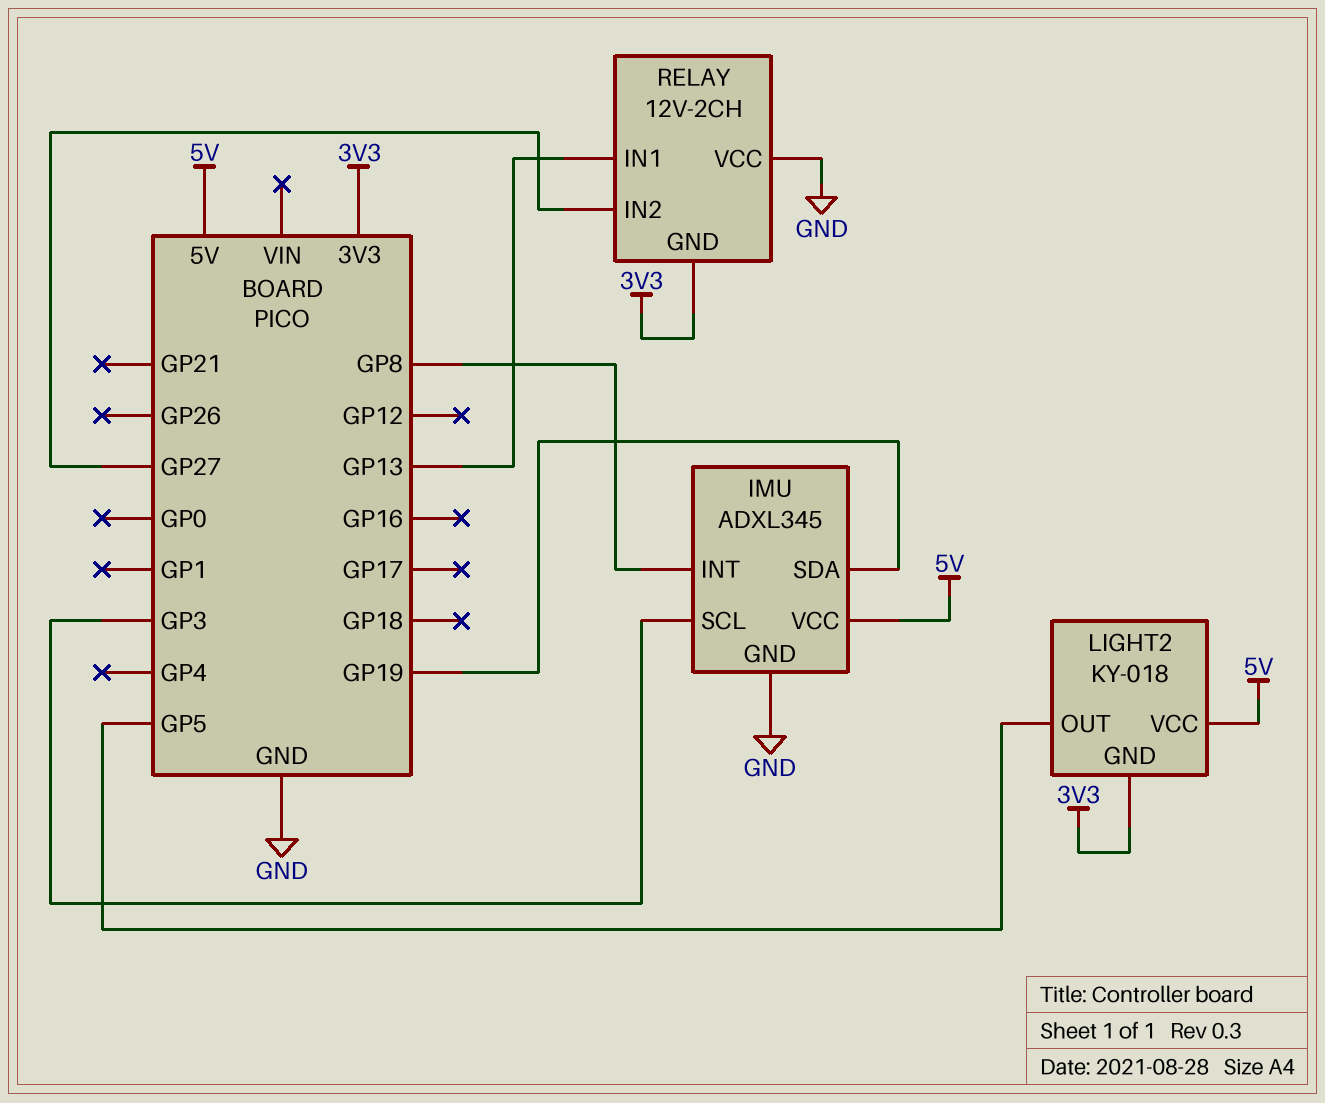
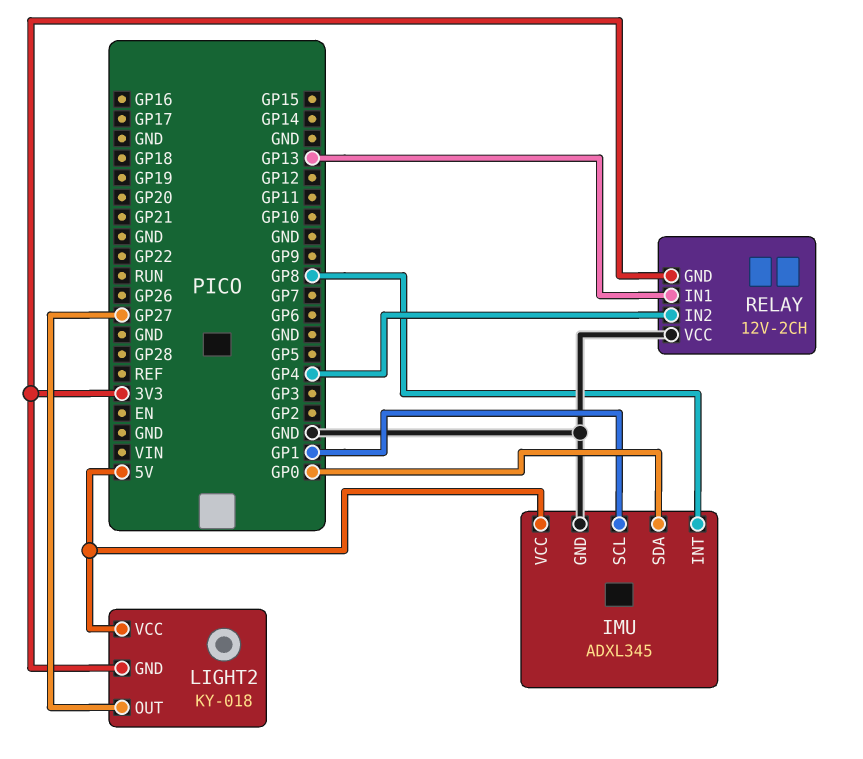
IMU pin SCL: GP3 -> GP1
IMU pin SDA: GP19 -> GP0
LIGHT2 pin OUT: GP5 -> GP27
RELAY pin IN2: GP27 -> GP4

